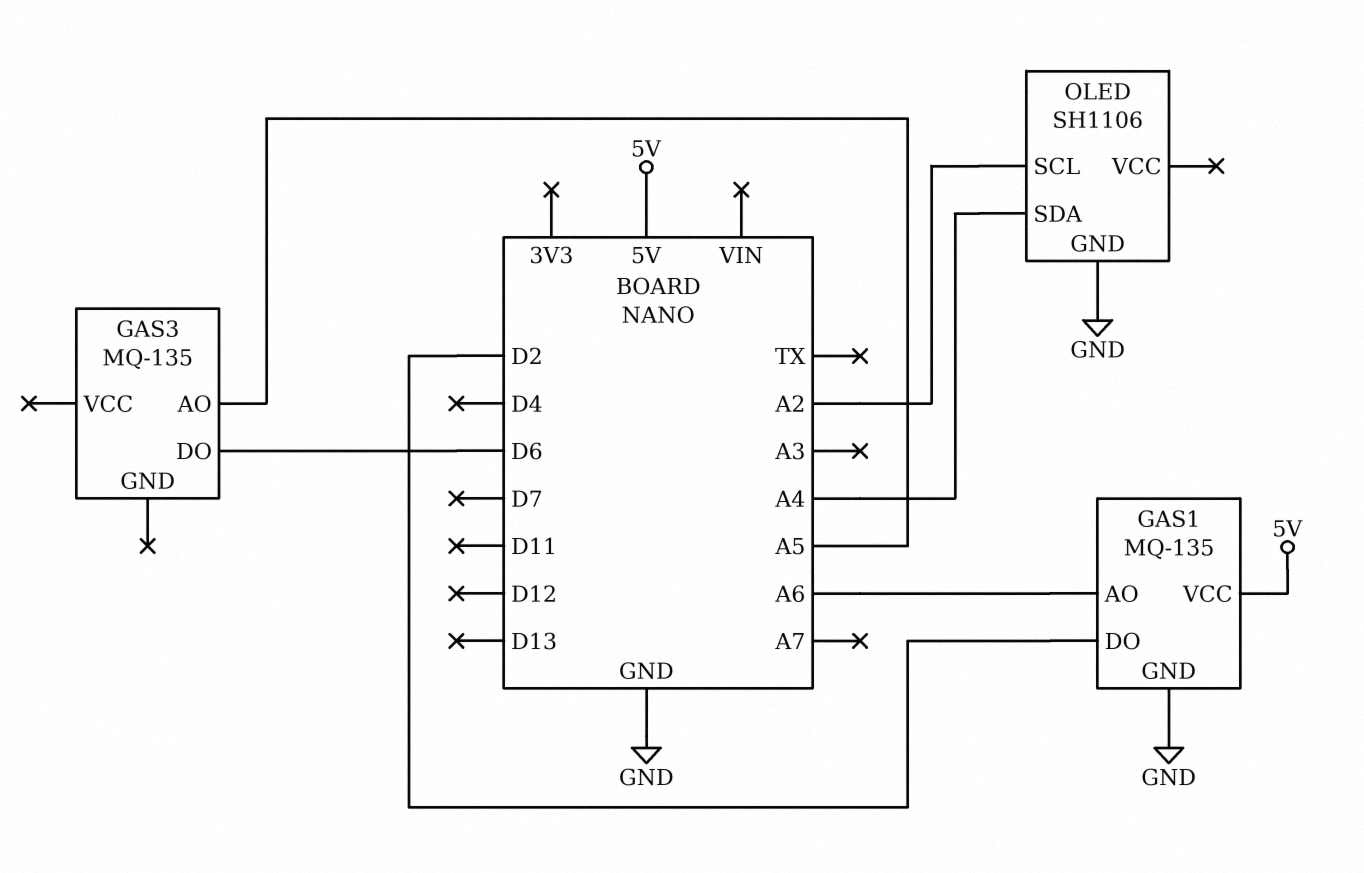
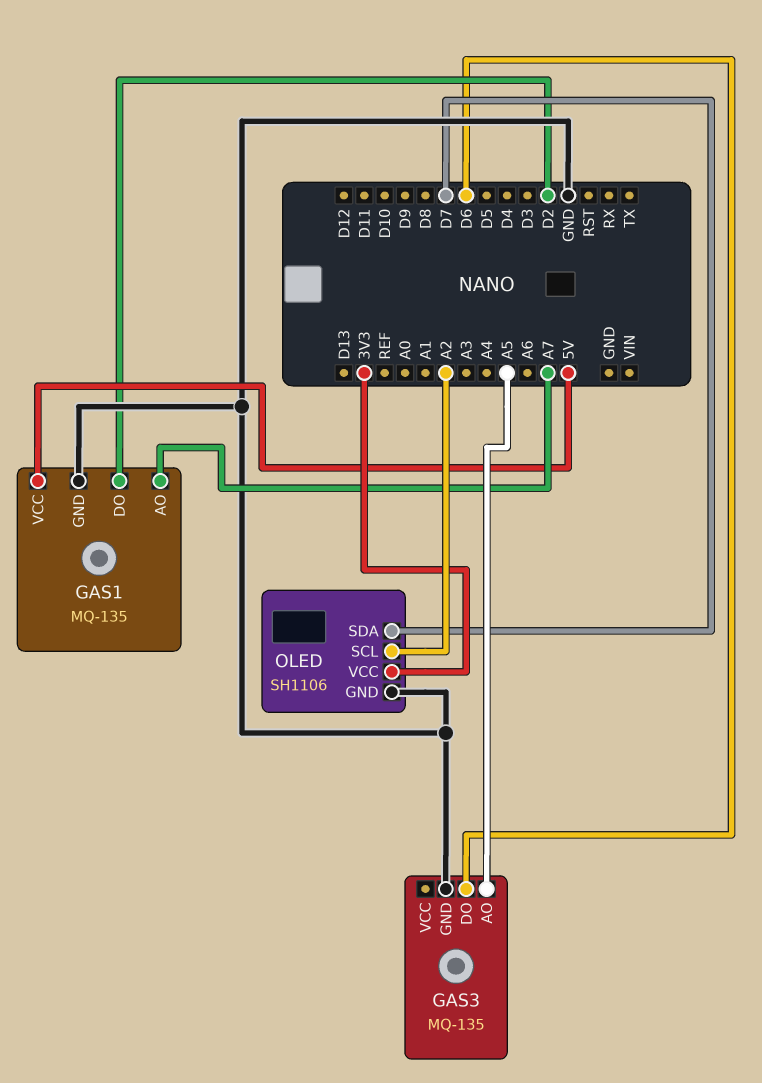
GAS1 pin AO: A6 -> A7
GAS3 pin GND: none -> GND
OLED pin SDA: A4 -> D7
OLED pin VCC: none -> 3V3

